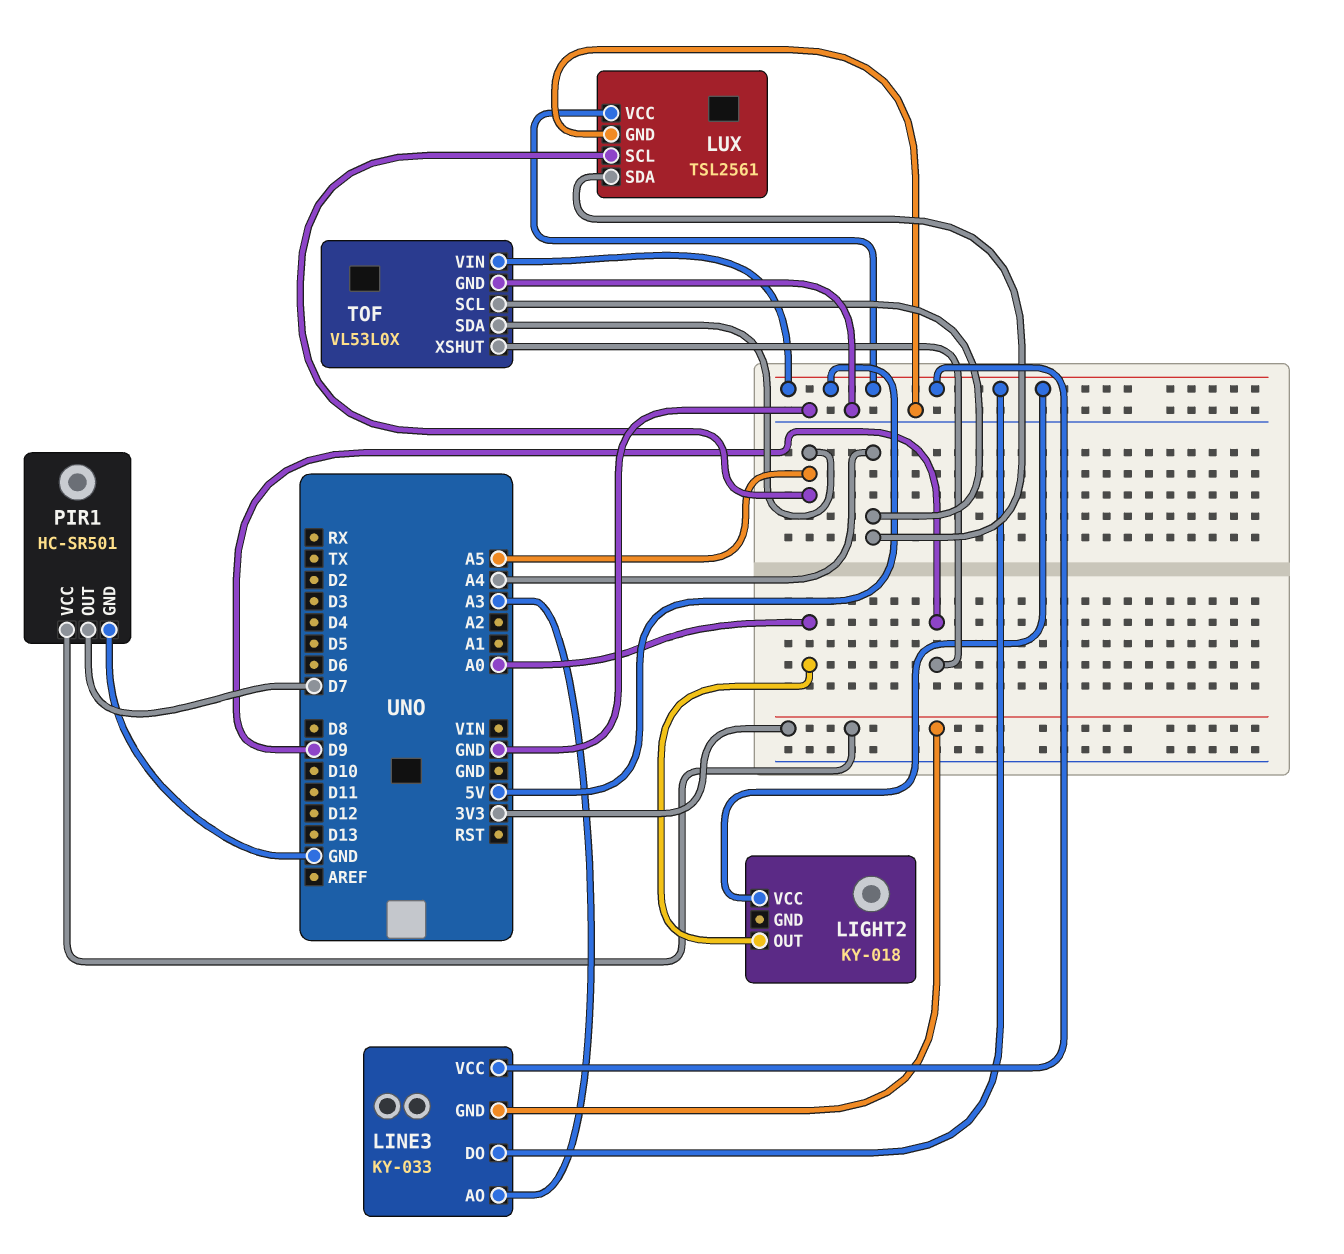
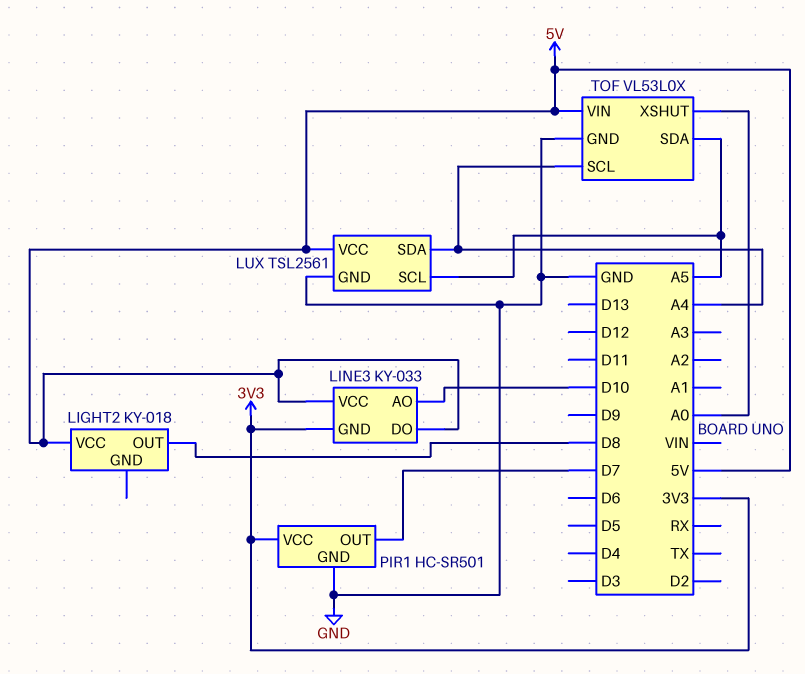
LIGHT2 pin OUT: A0 -> D8
LINE3 pin AO: A3 -> D10
TOF pin XSHUT: D9 -> A0

